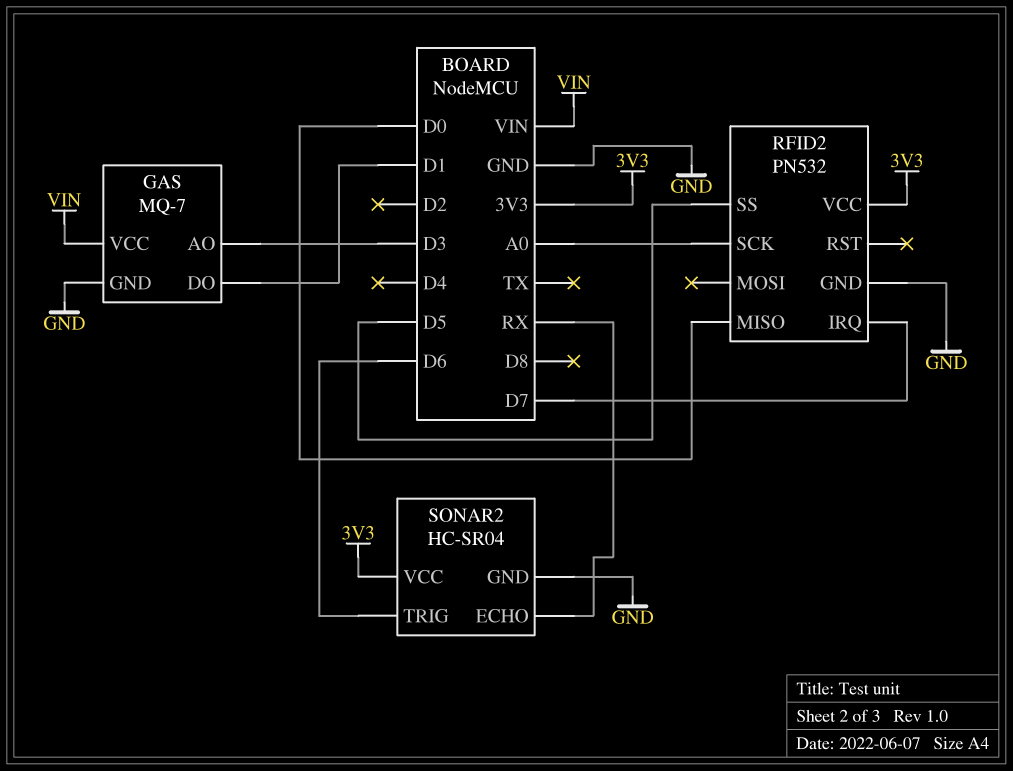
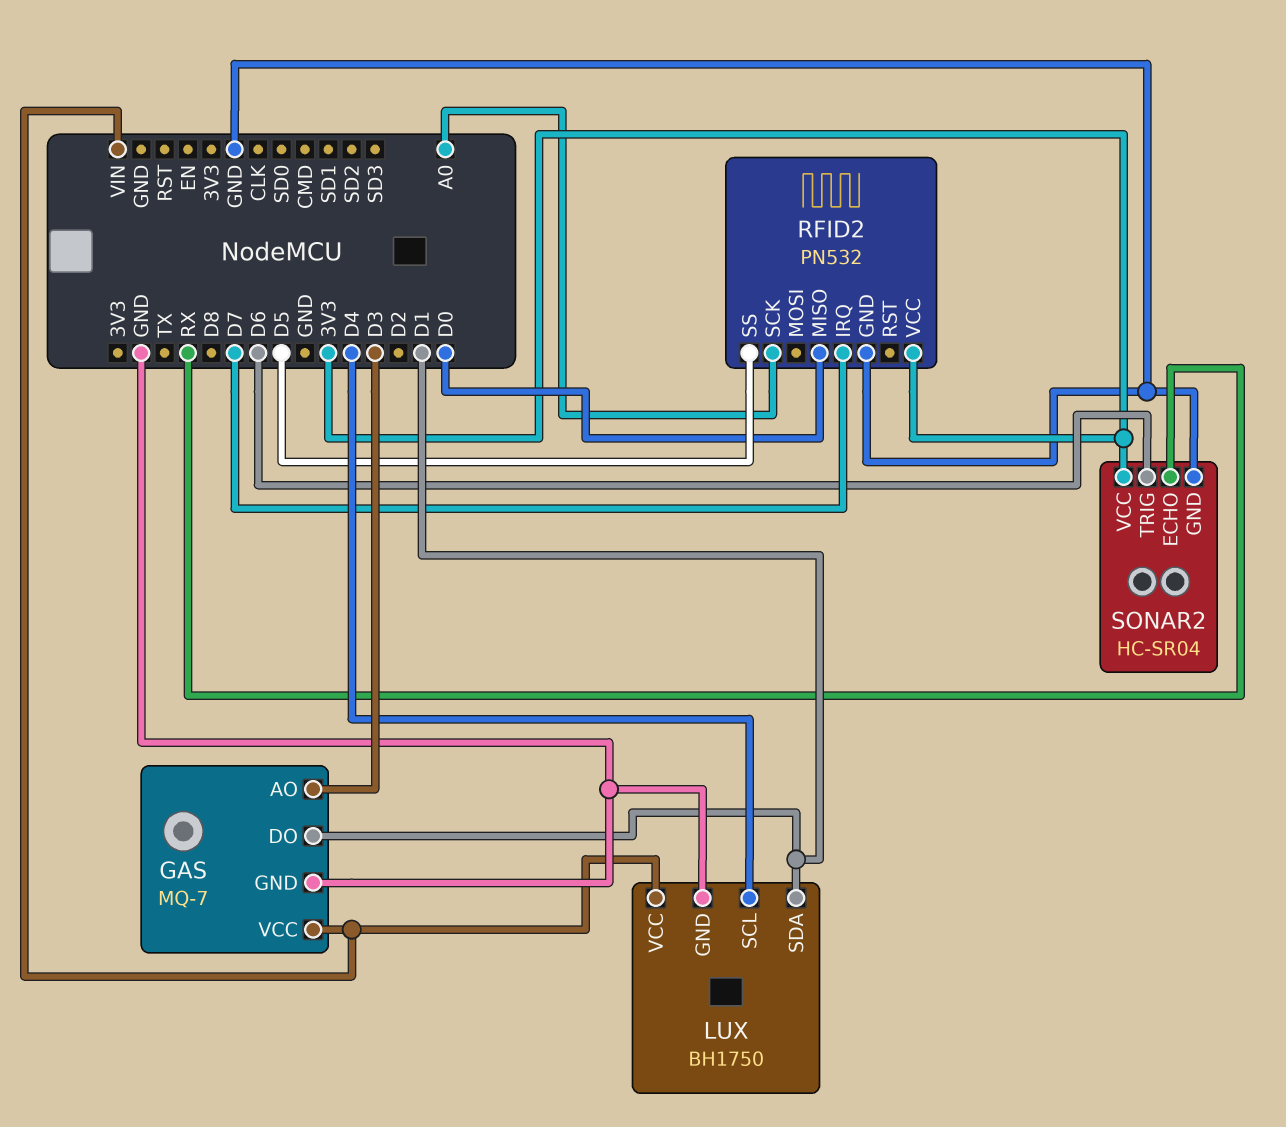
LUX: none -> BH1750
LUX pin GND: none -> GND
LUX pin SCL: none -> D4
LUX pin SDA: none -> D1
LUX pin VCC: none -> VIN

